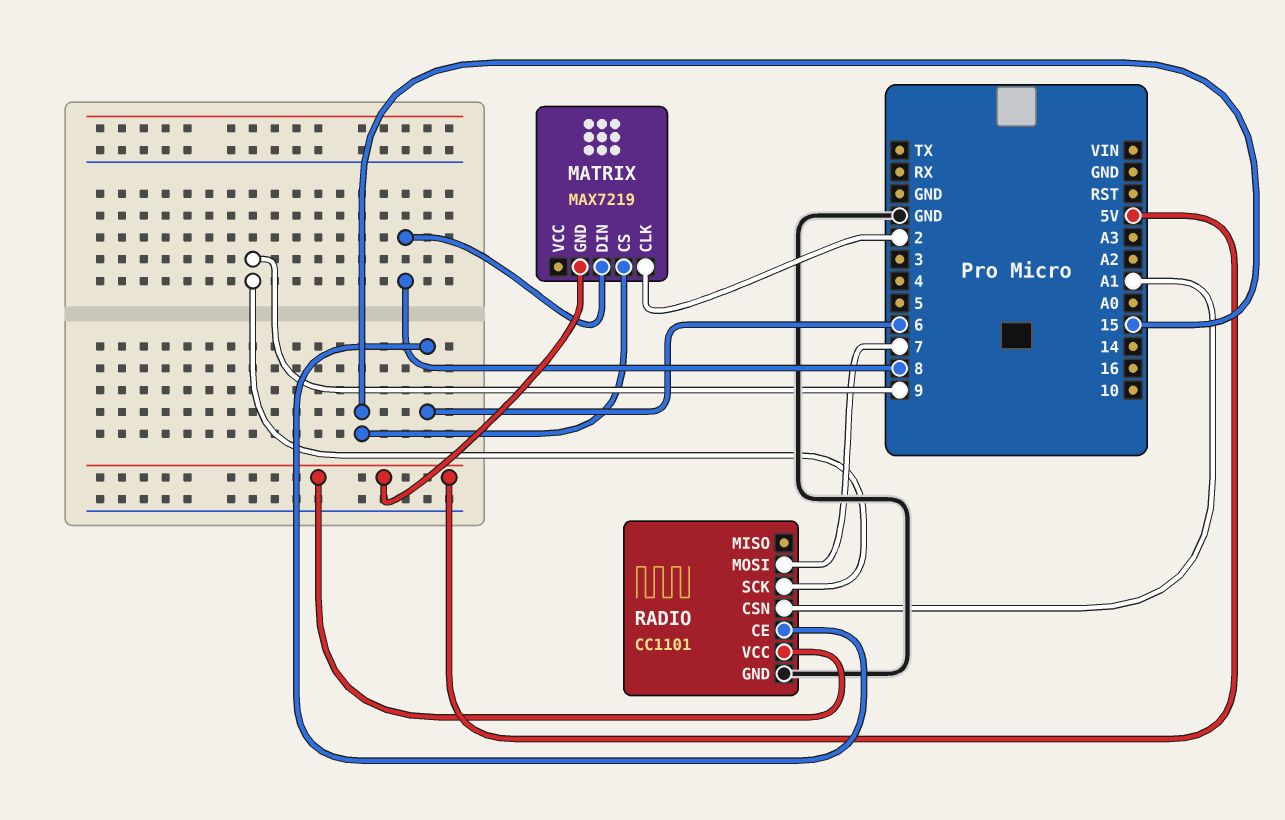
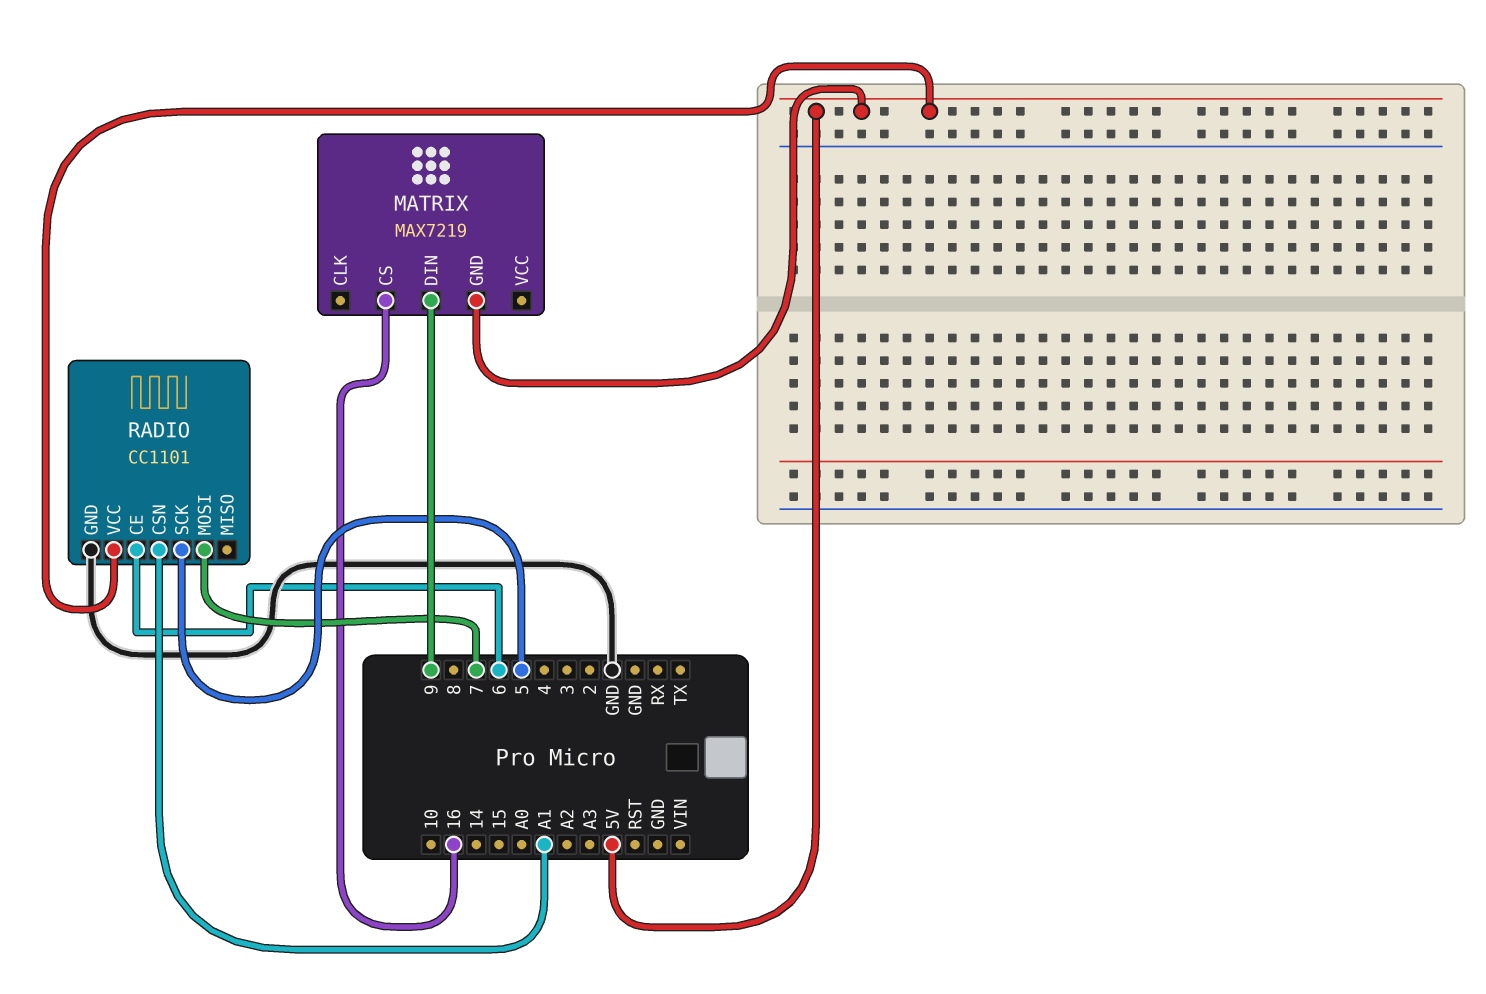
MATRIX pin CLK: 2 -> none
MATRIX pin CS: 15 -> 16
MATRIX pin DIN: 8 -> 9
RADIO pin SCK: 9 -> 5

